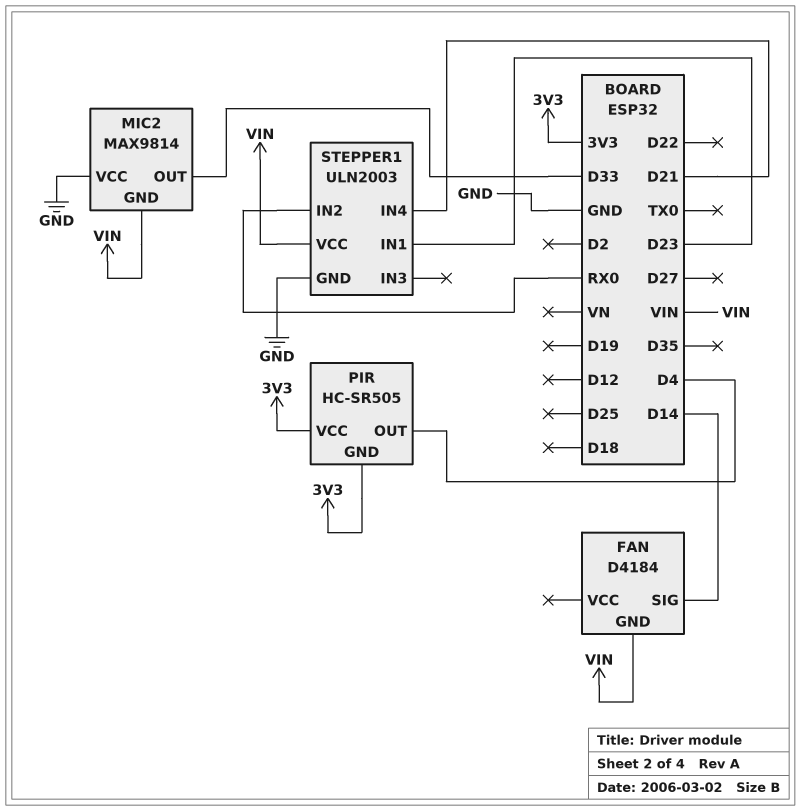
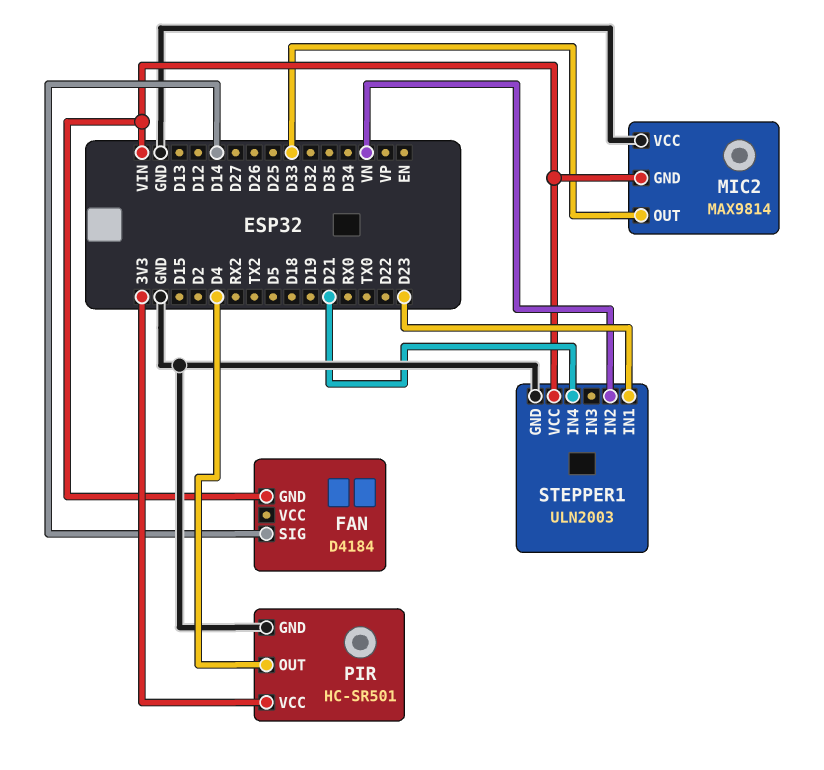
PIR: HC-SR505 -> HC-SR501
PIR pin GND: 3V3 -> GND
STEPPER1 pin IN2: RX0 -> VN

